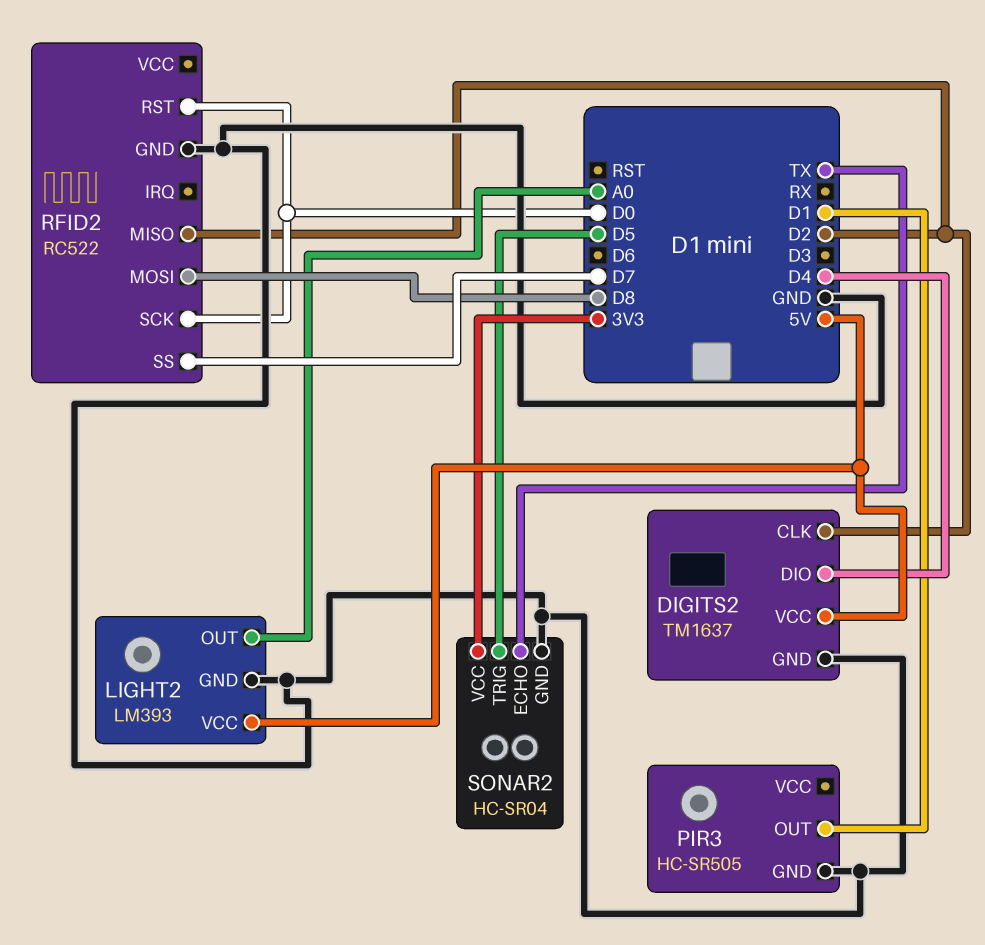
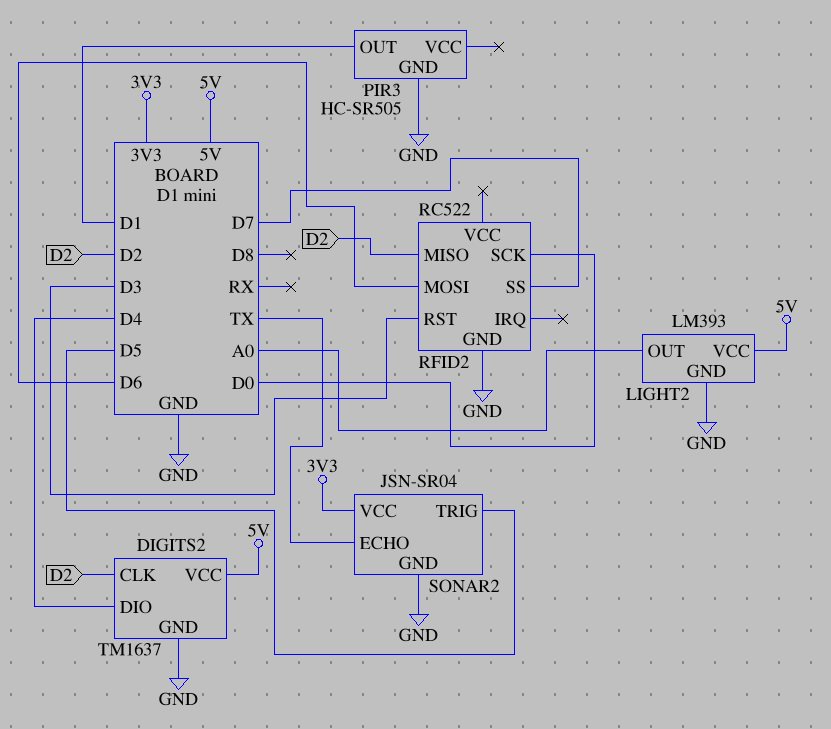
RFID2 pin MOSI: D8 -> D6
RFID2 pin RST: D0 -> D3
SONAR2: HC-SR04 -> JSN-SR04

